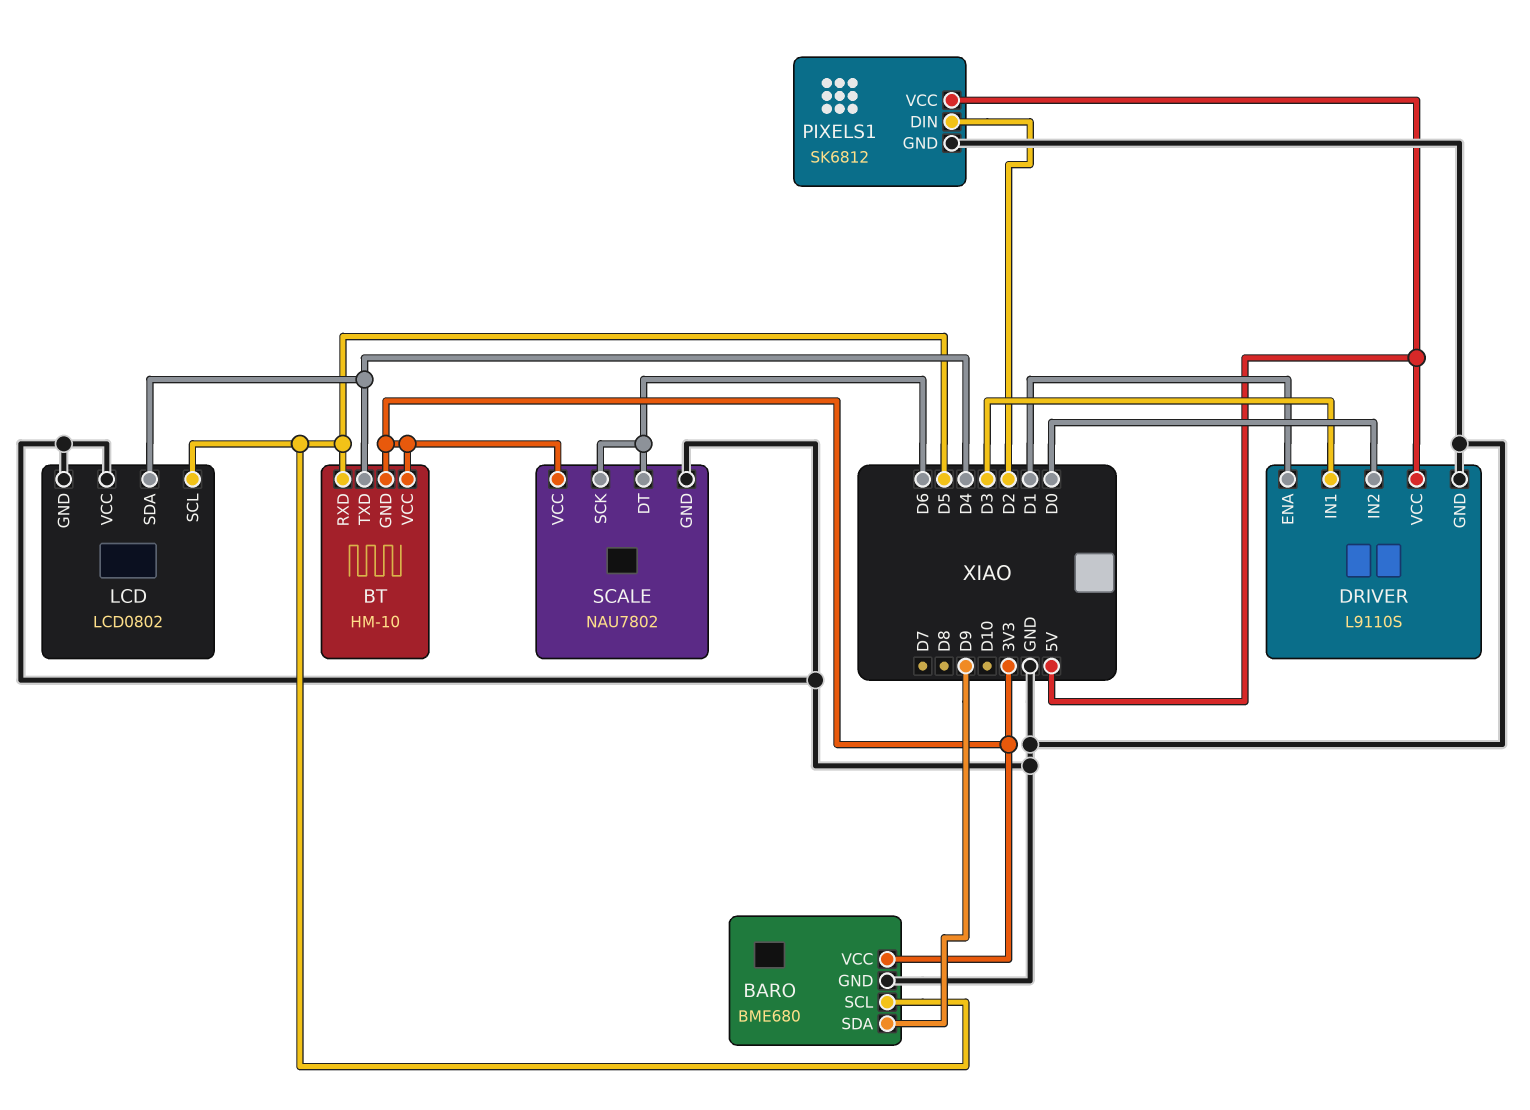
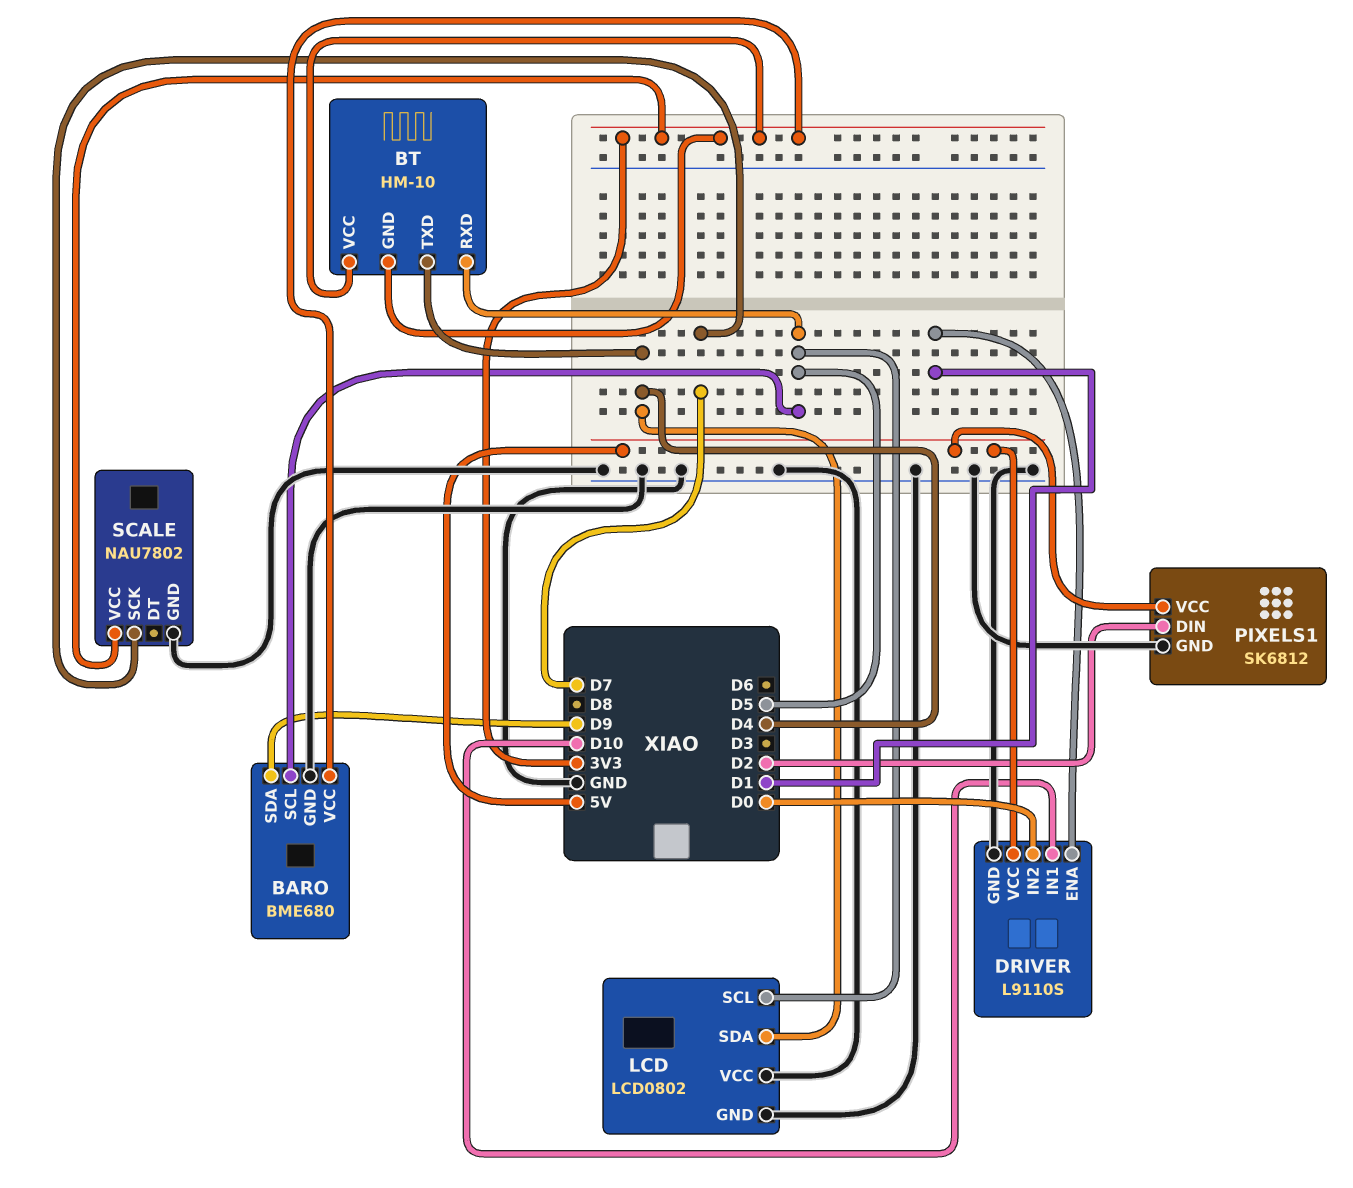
DRIVER pin IN1: D3 -> D10
SCALE pin DT: D6 -> none
SCALE pin SCK: D6 -> D7

